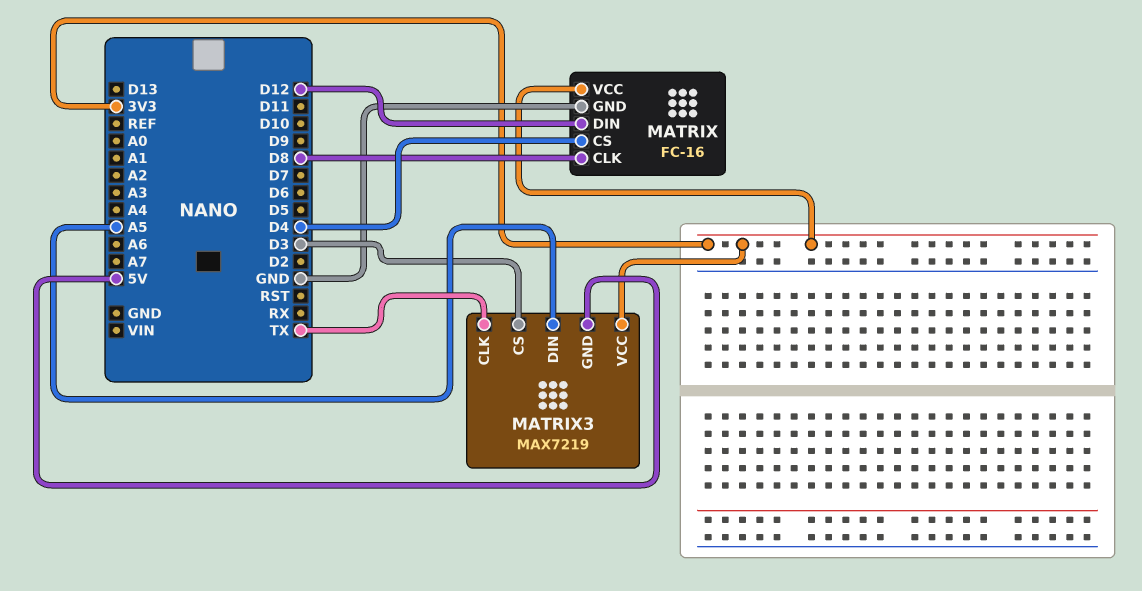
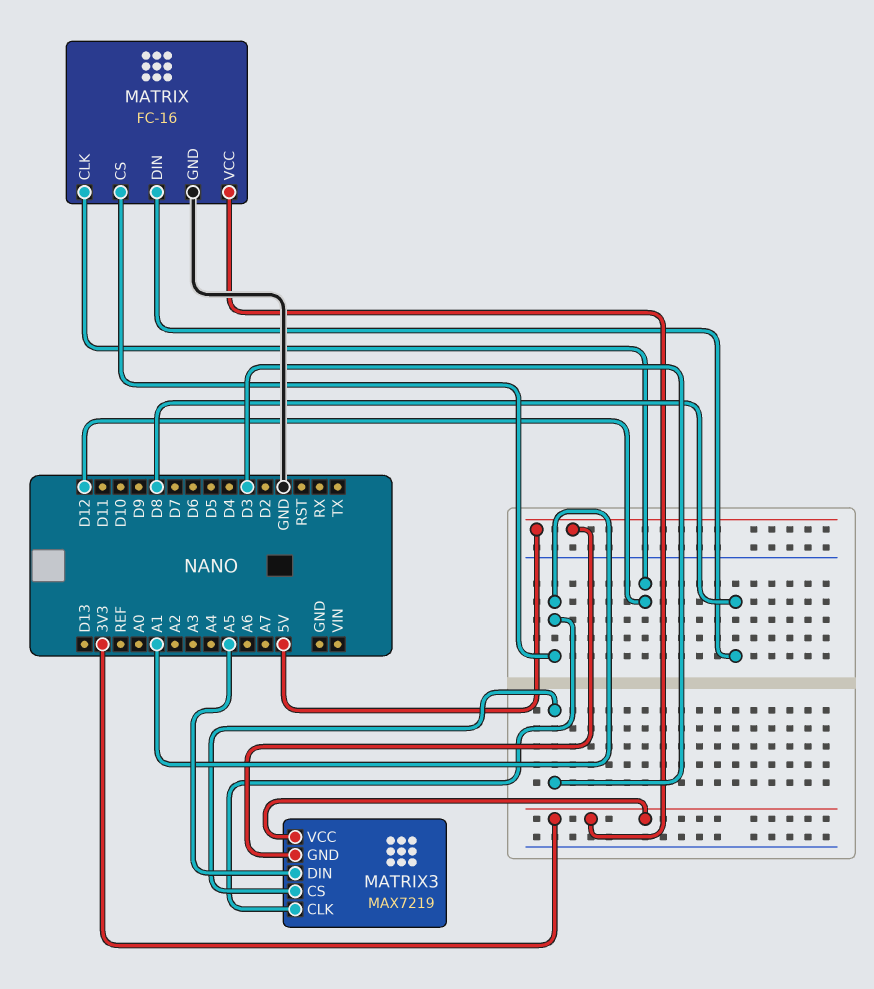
MATRIX pin CLK: D8 -> D12
MATRIX pin CS: D4 -> A1
MATRIX pin DIN: D12 -> D8
MATRIX3 pin CLK: TX -> A1

